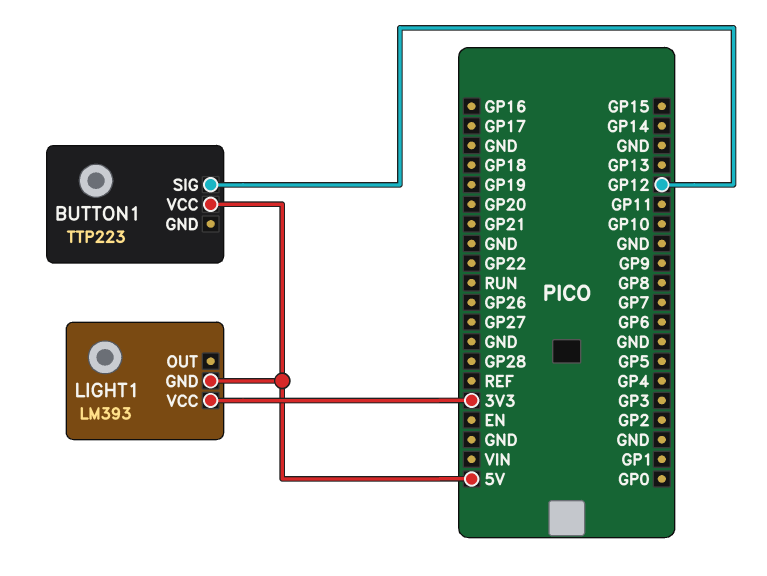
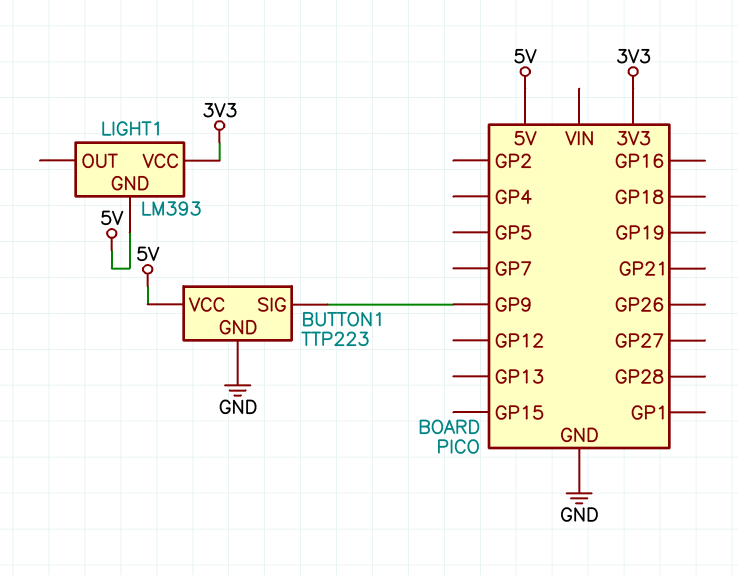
BUTTON1 pin GND: none -> GND
BUTTON1 pin SIG: GP12 -> GP9

